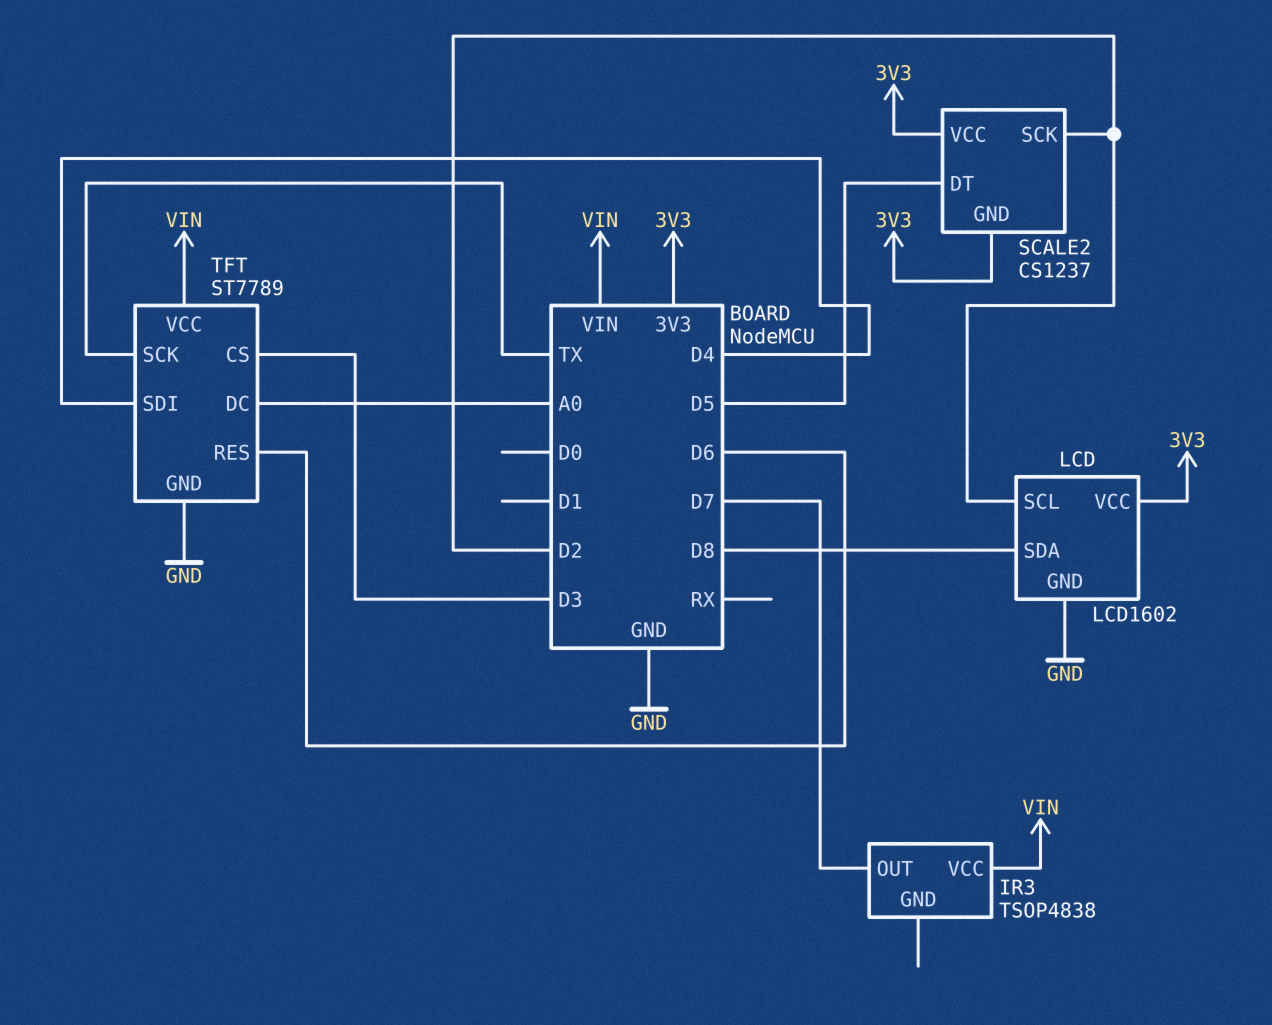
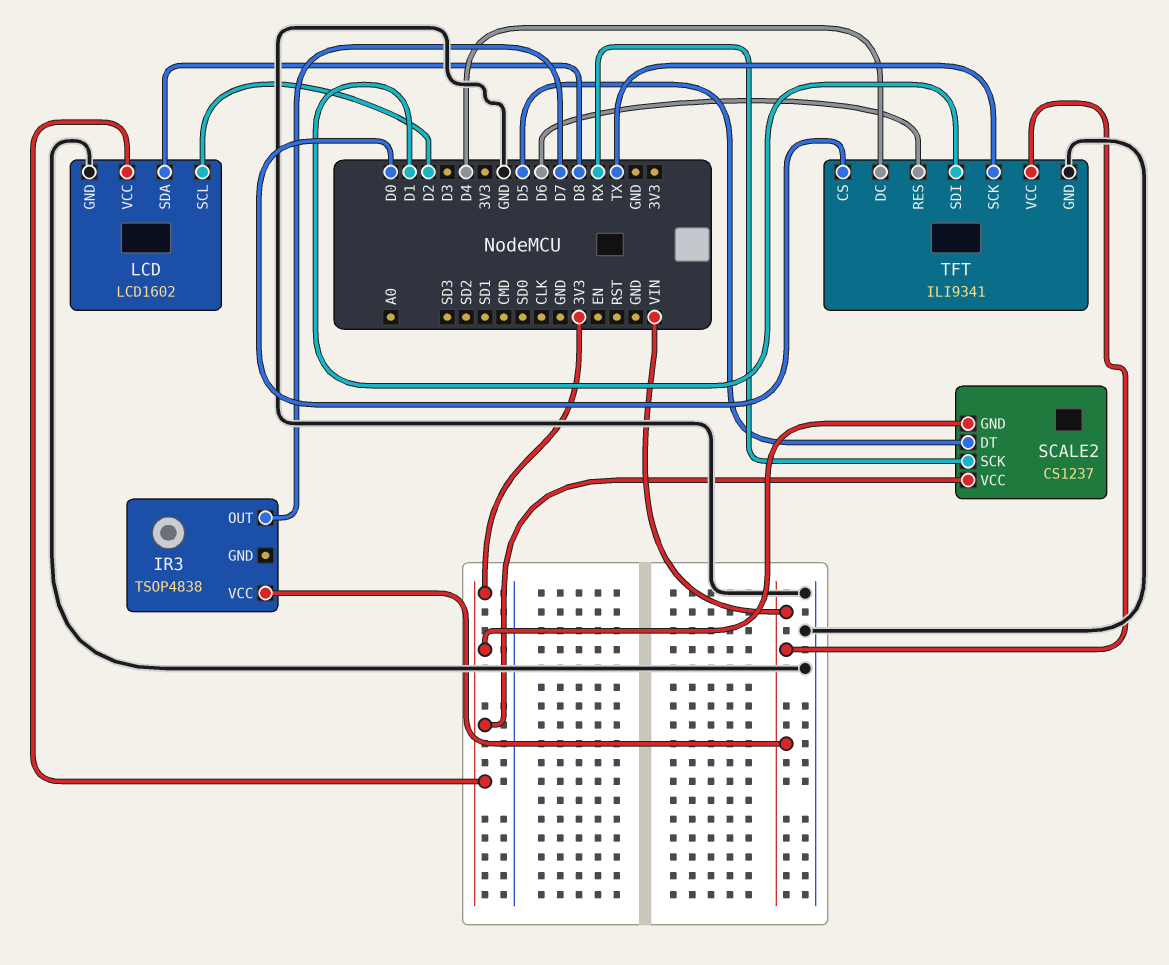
SCALE2 pin SCK: D2 -> RX
TFT: ST7789 -> ILI9341
TFT pin CS: D3 -> D0
TFT pin DC: A0 -> D4
TFT pin SDI: D4 -> D1

